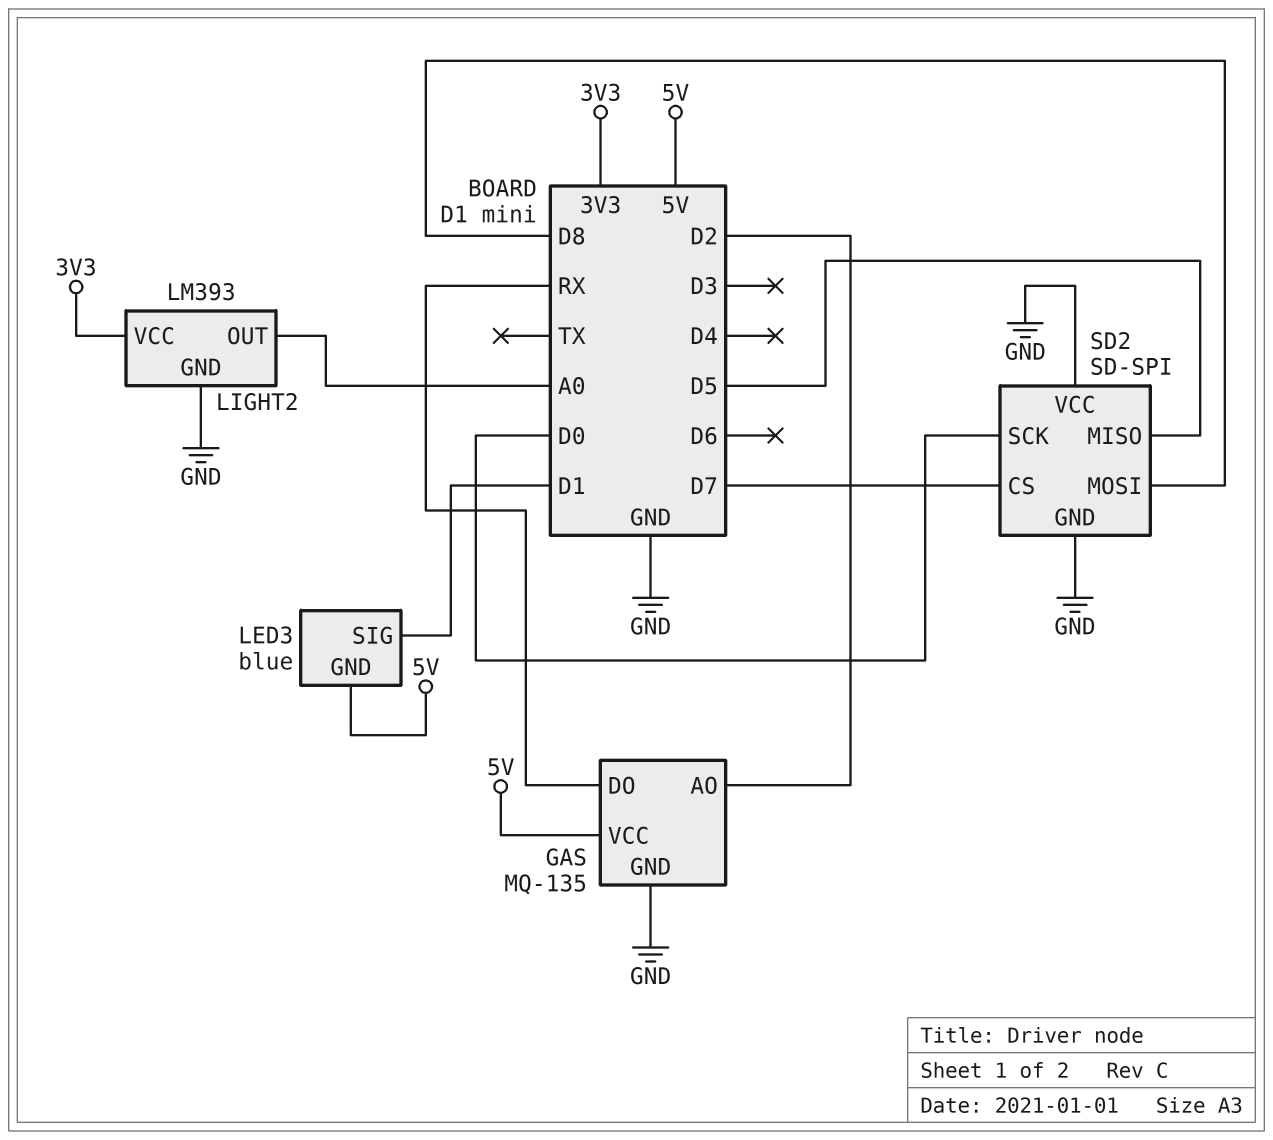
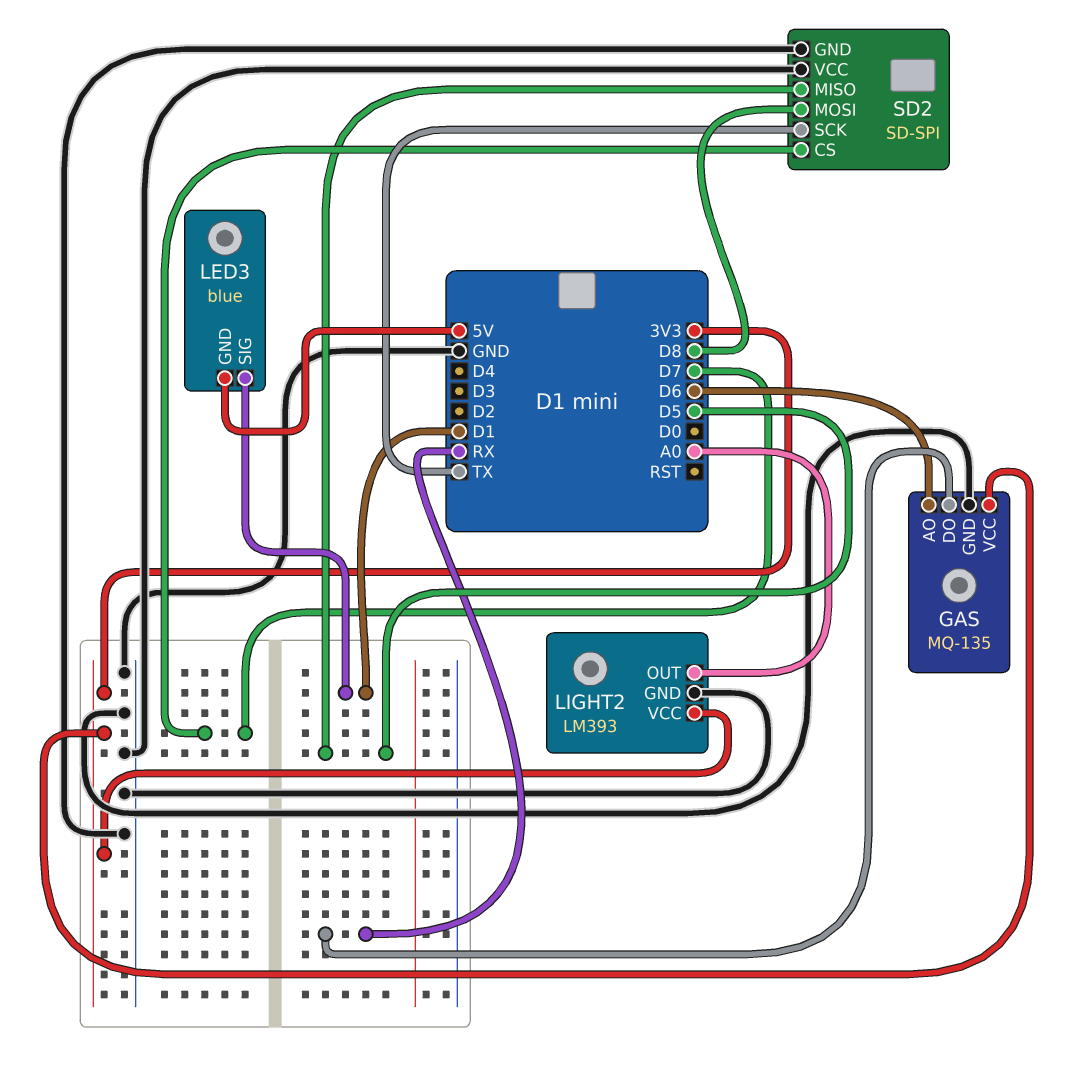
GAS pin AO: D2 -> D6
GAS pin VCC: 5V -> 3V3
SD2 pin SCK: D0 -> TX

